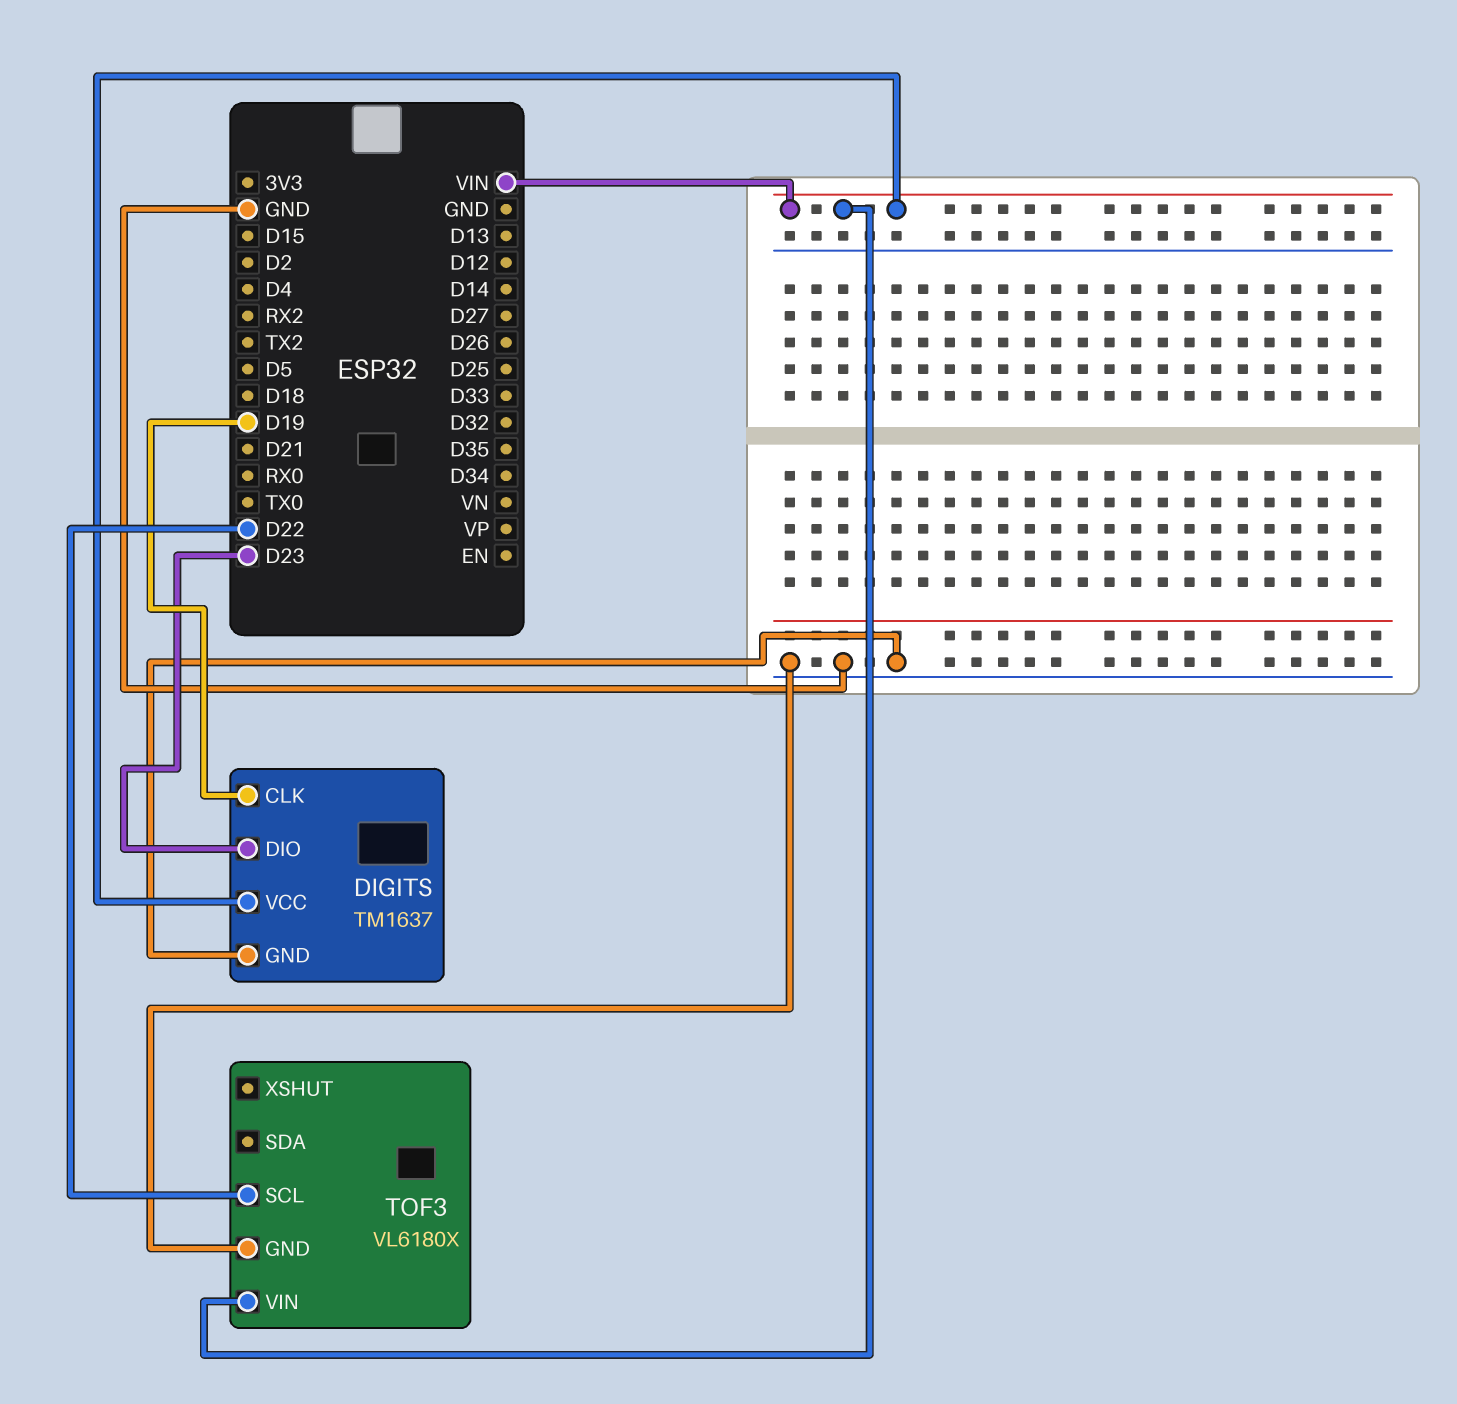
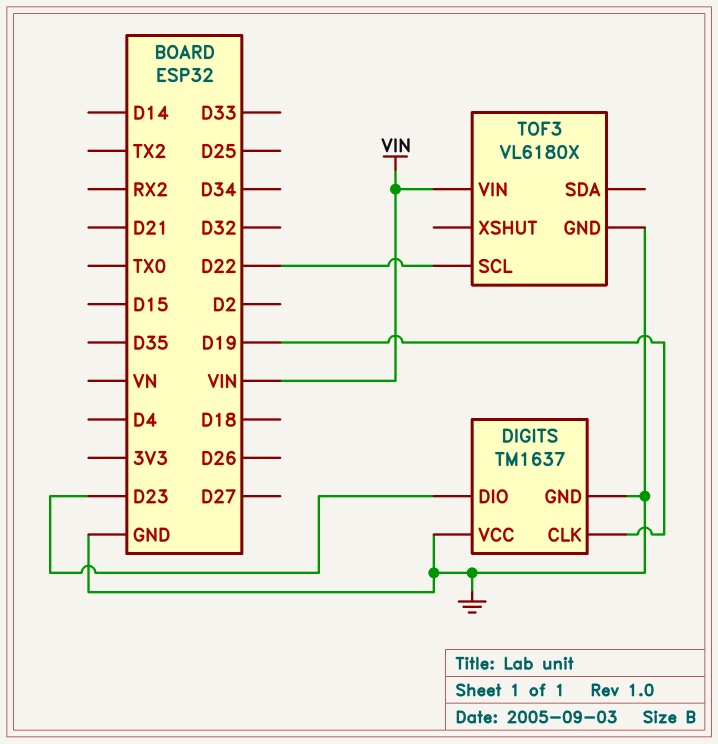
DIGITS pin VCC: VIN -> GND

